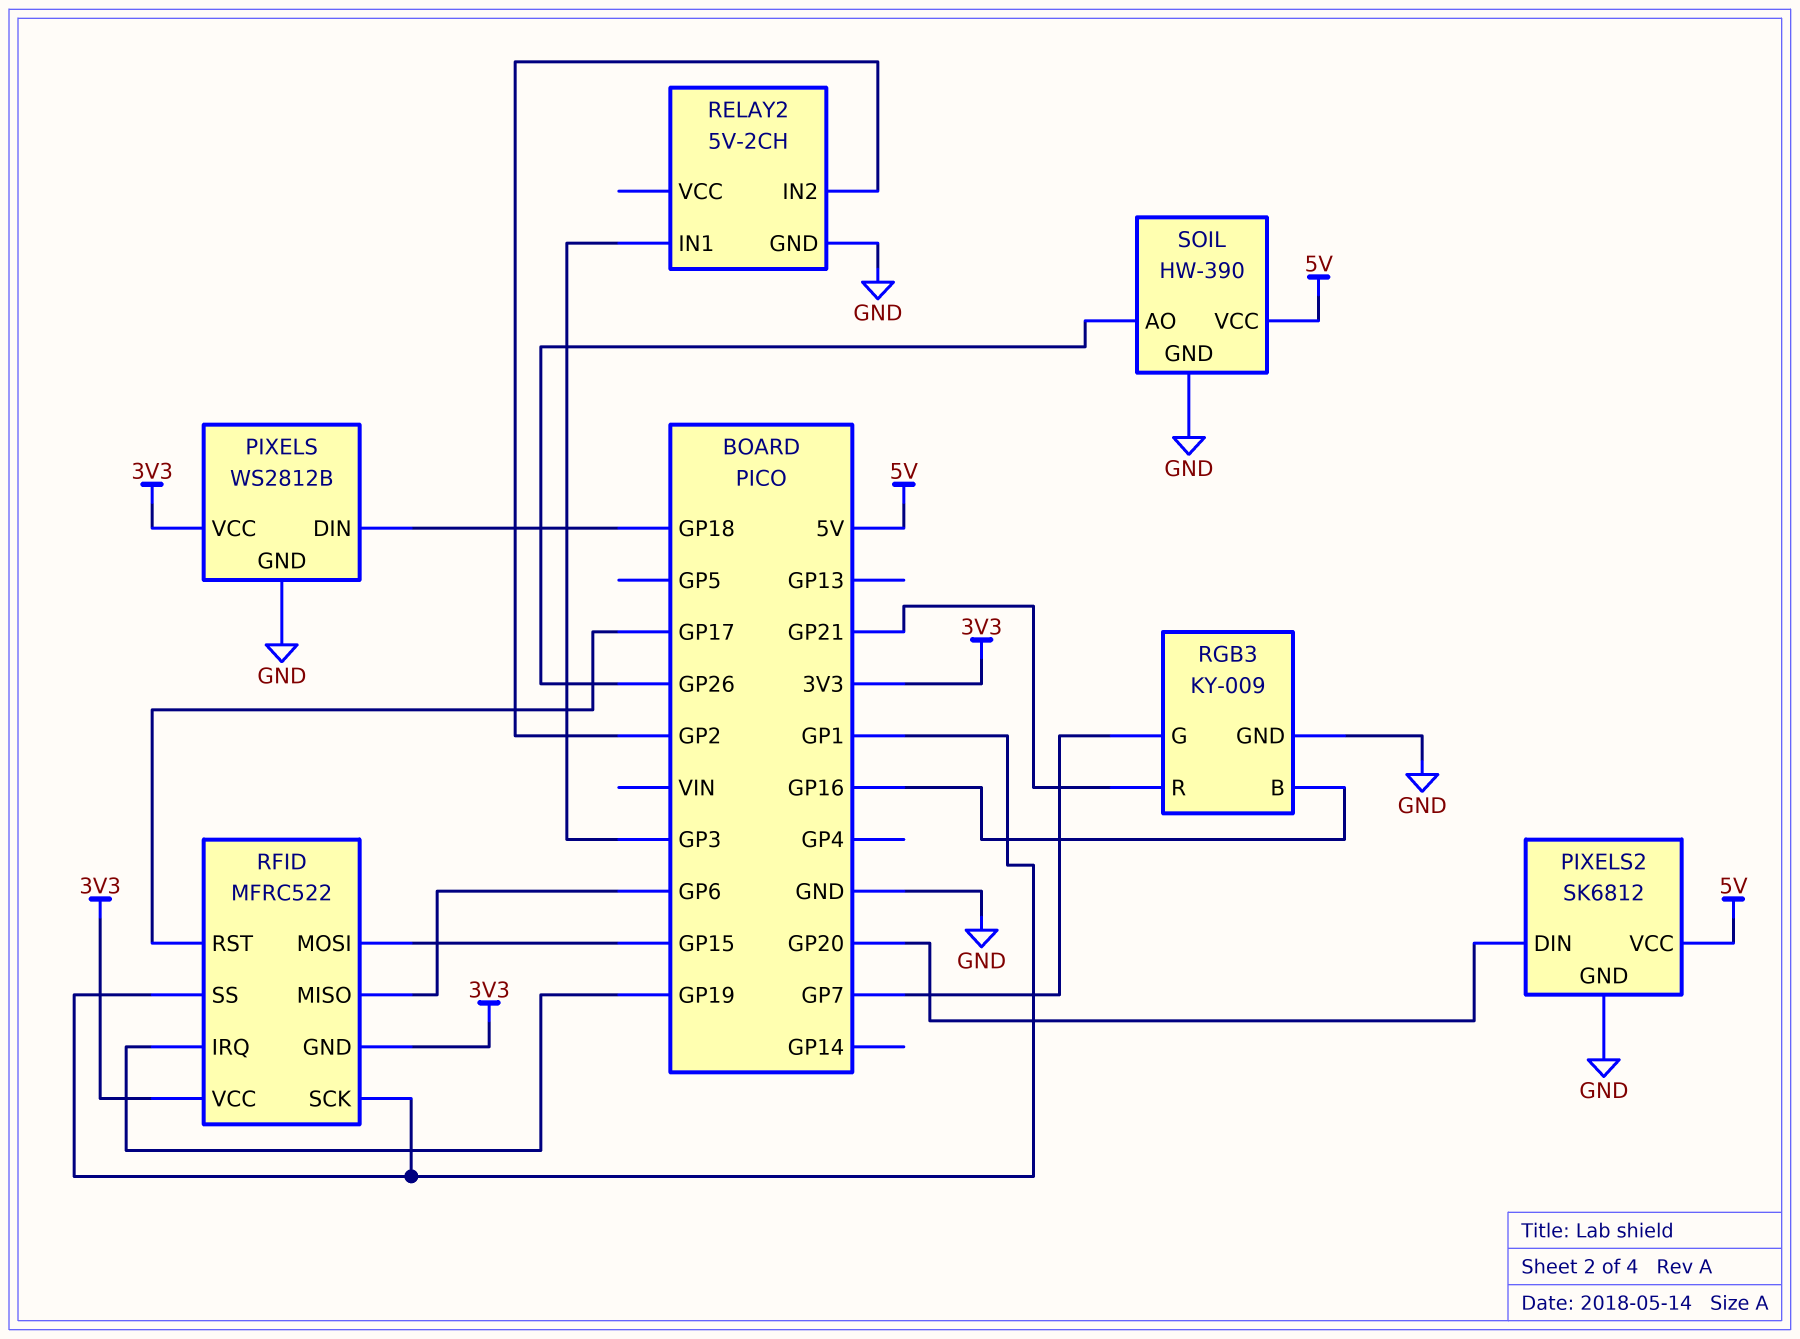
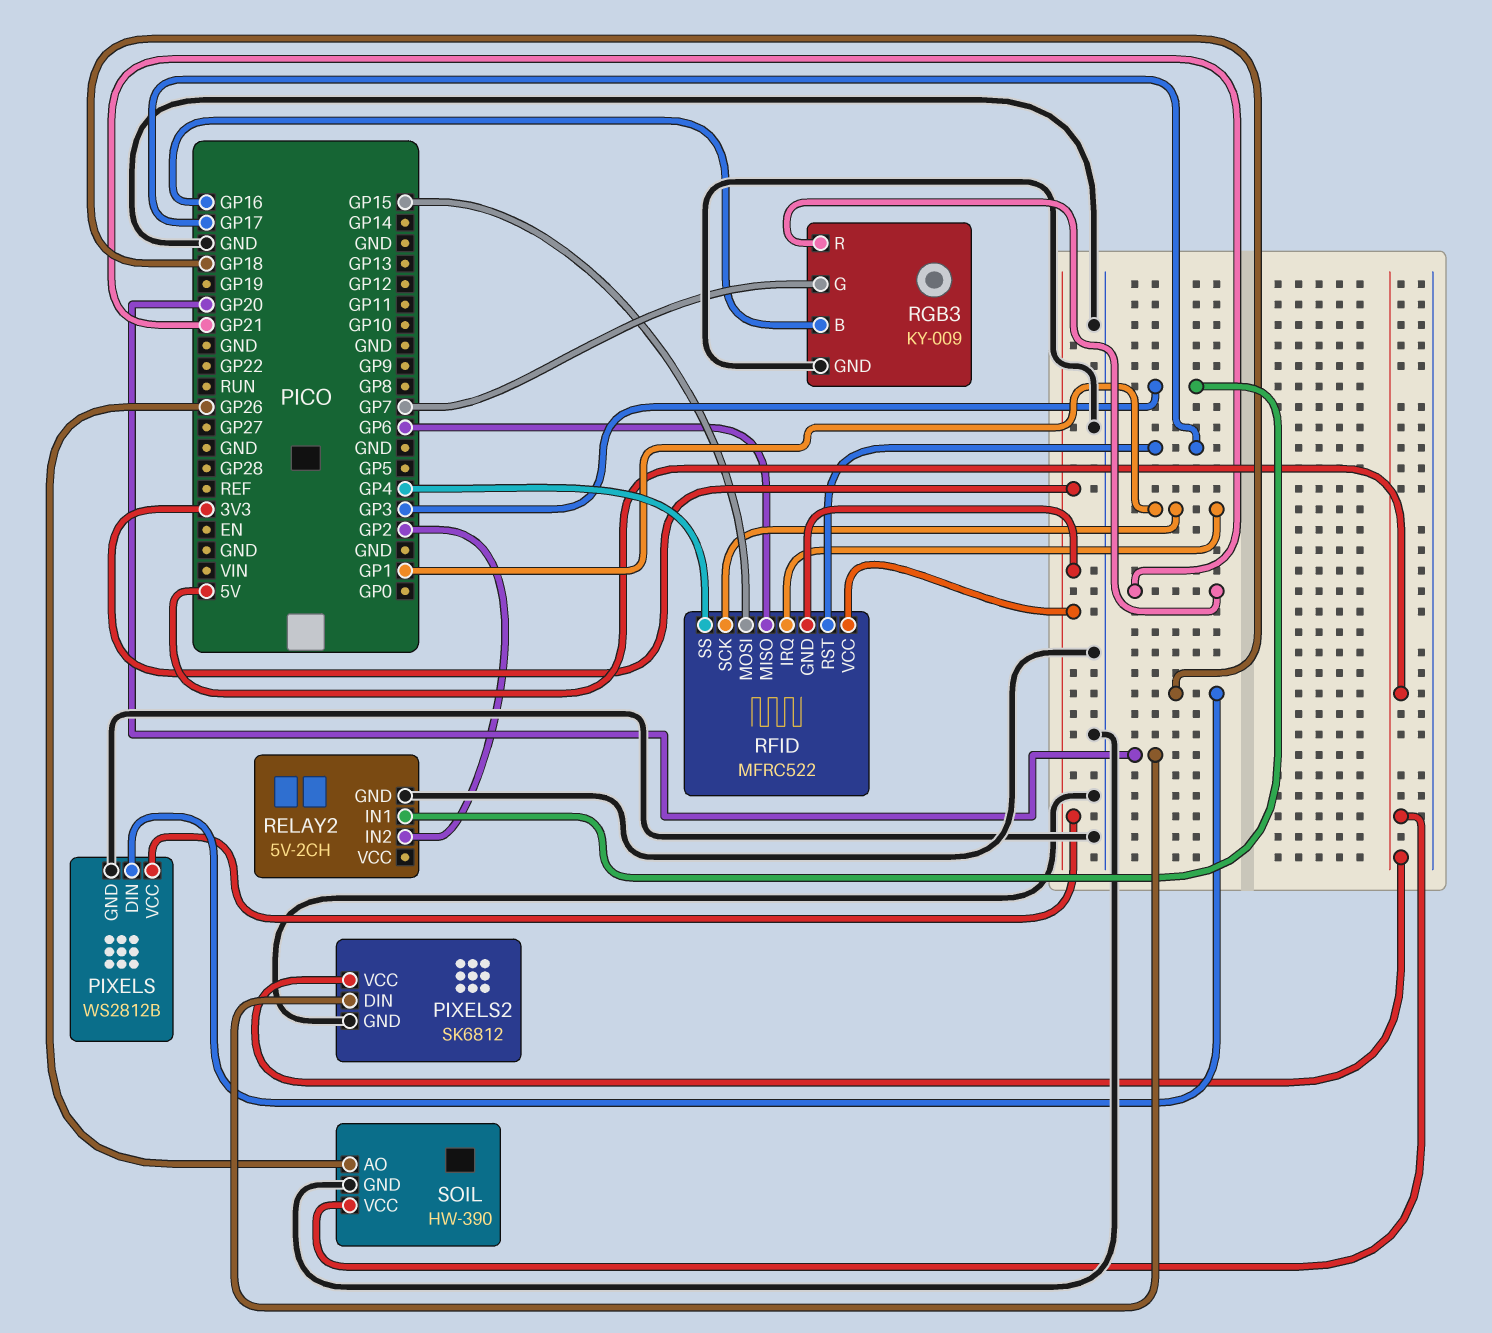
RFID pin IRQ: GP19 -> GP1
RFID pin SS: GP1 -> GP4

